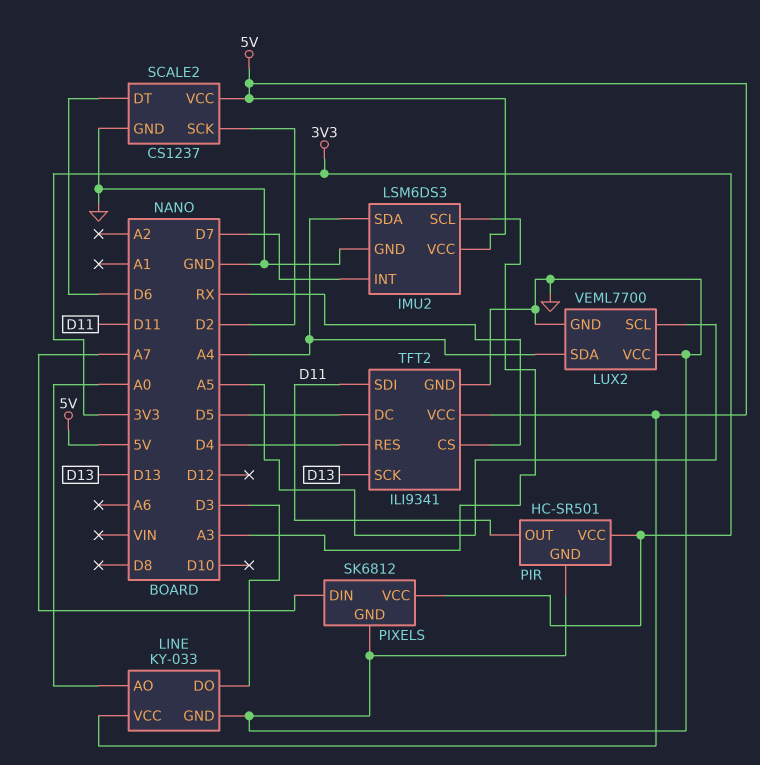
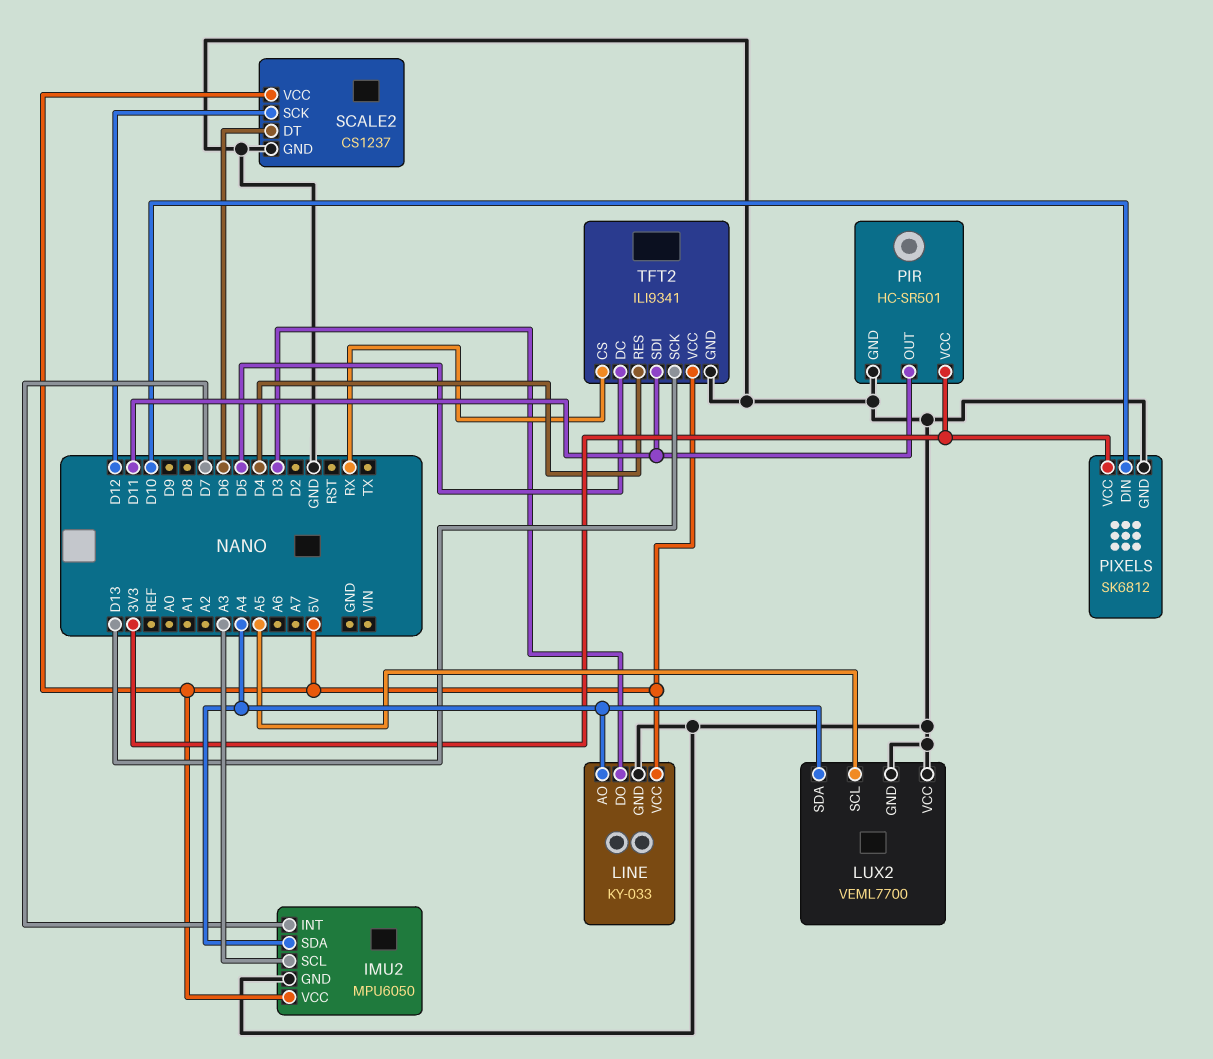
IMU2: LSM6DS3 -> MPU6050
LINE pin AO: A0 -> A4
PIXELS pin DIN: A7 -> D10
SCALE2 pin SCK: D2 -> D12

